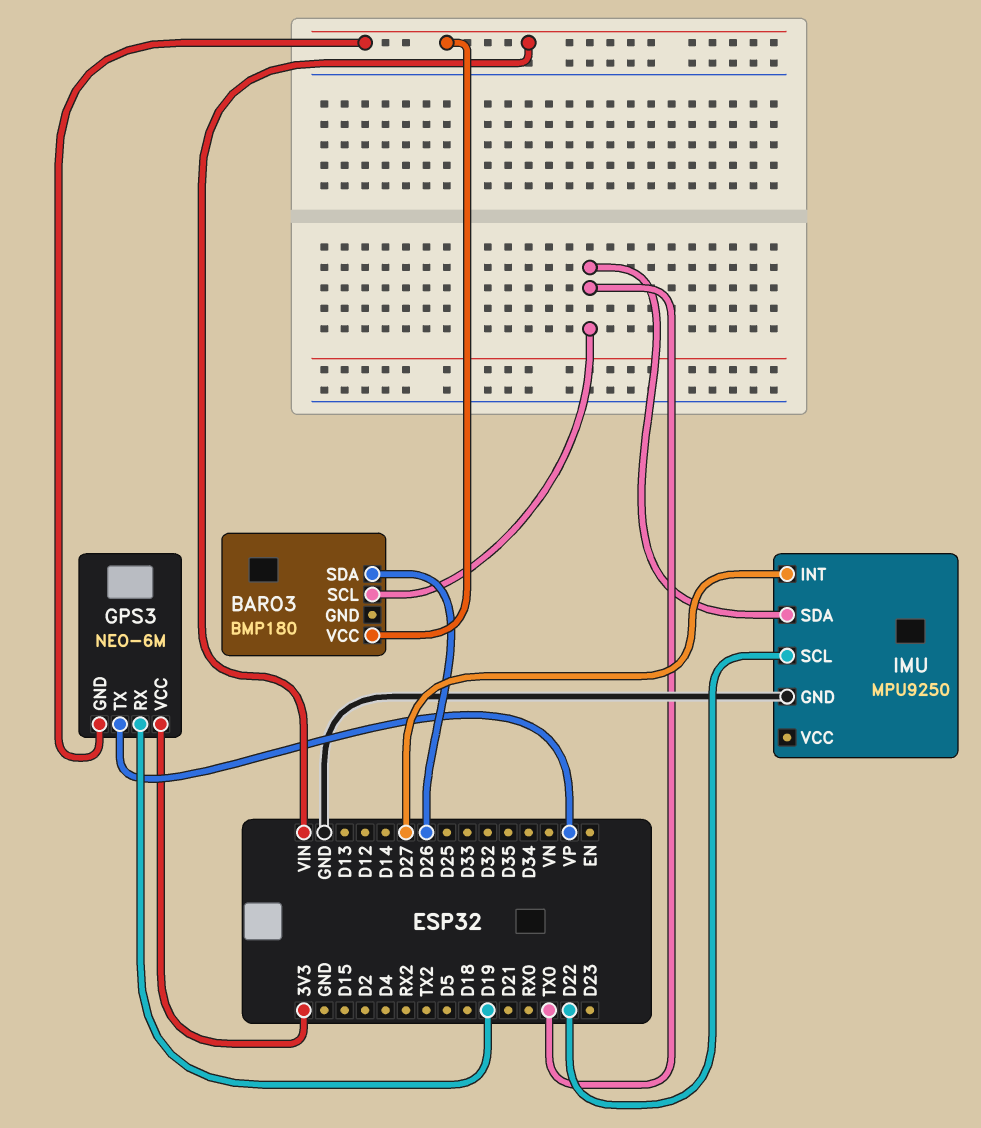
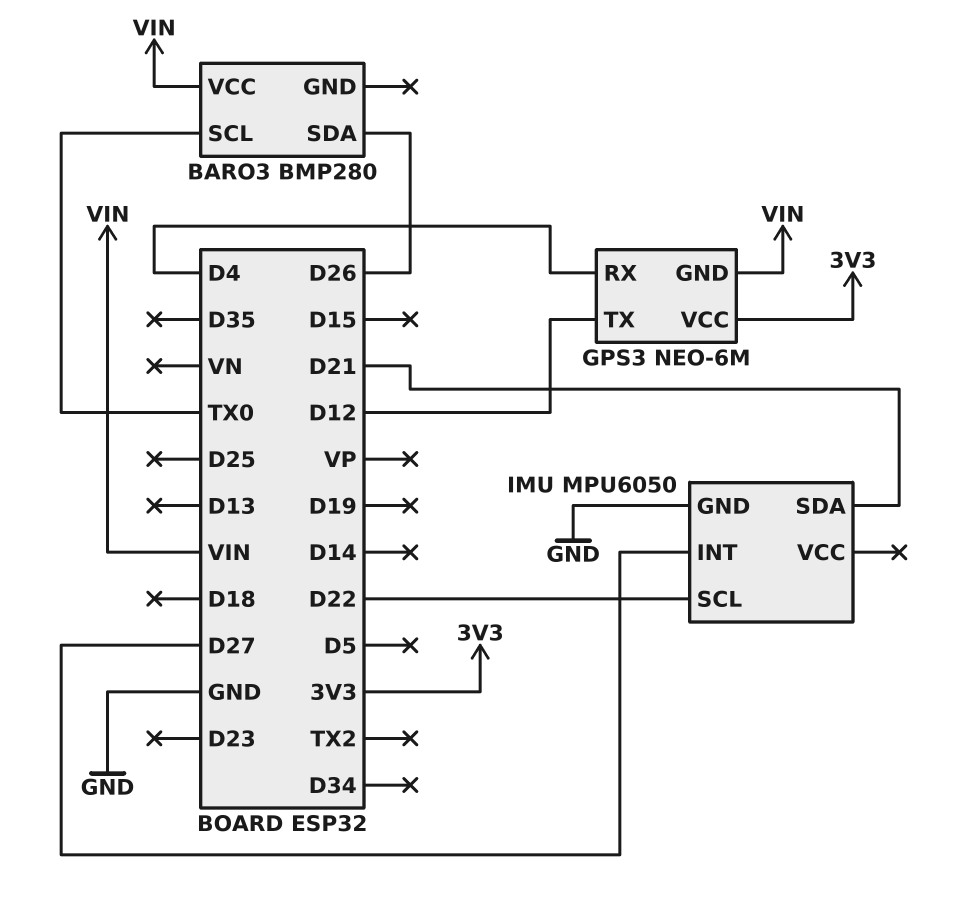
BARO3: BMP180 -> BMP280
GPS3 pin RX: D19 -> D4
GPS3 pin TX: VP -> D12
IMU: MPU9250 -> MPU6050
IMU pin SDA: TX0 -> D21

